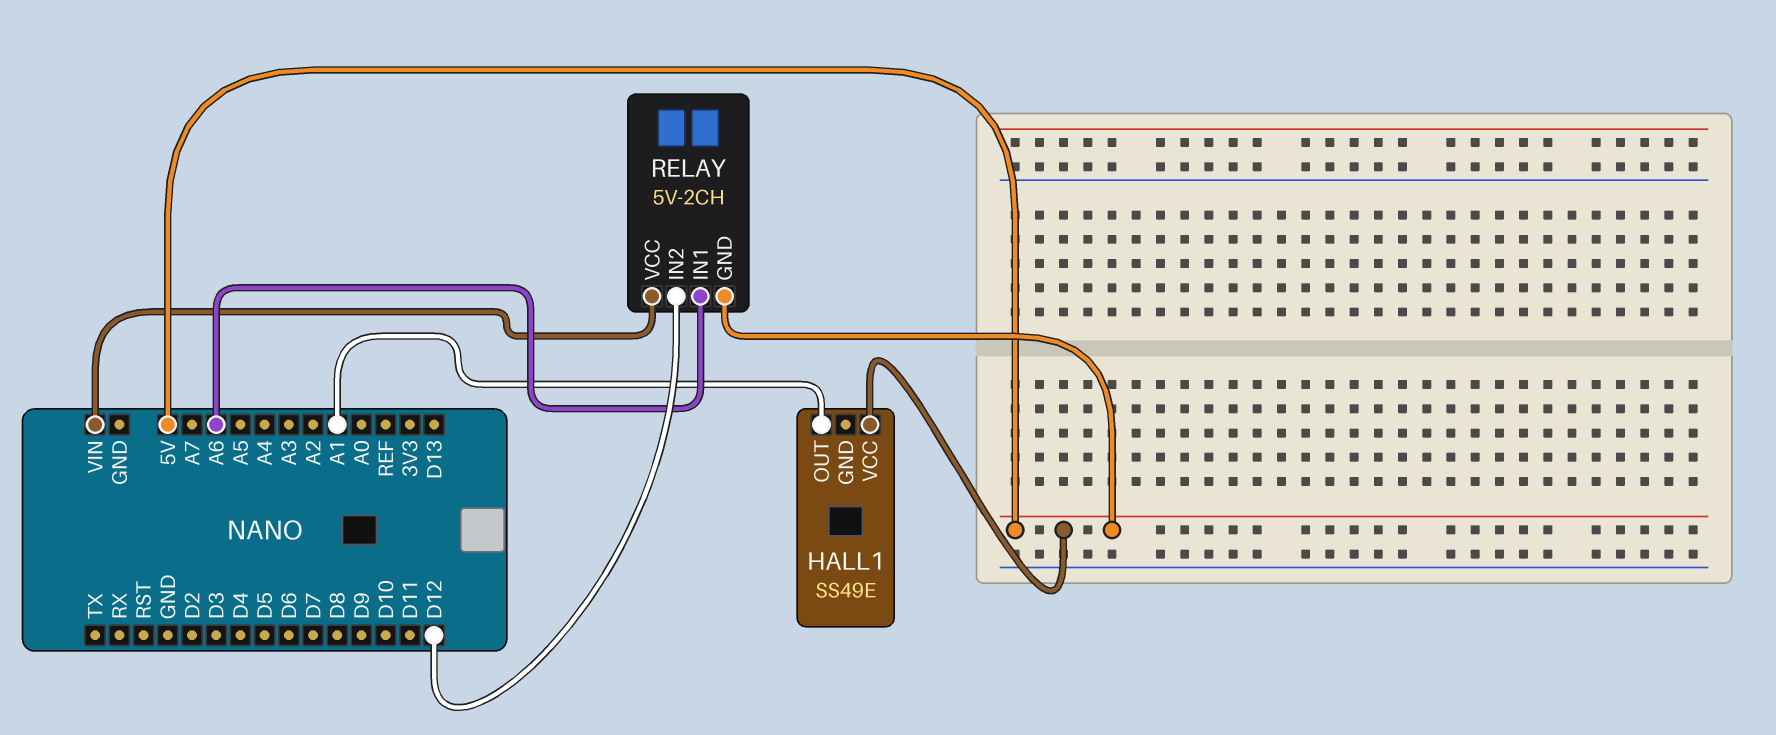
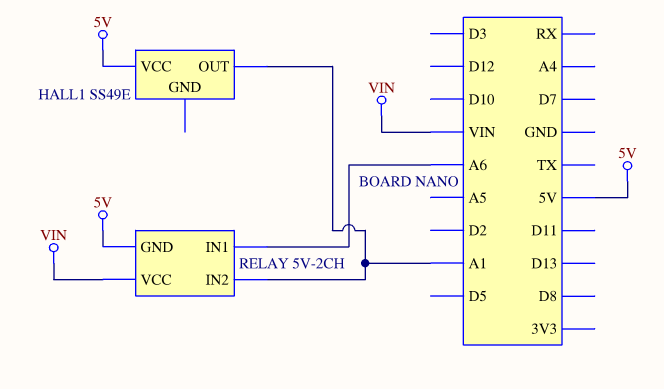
RELAY pin IN2: D12 -> A1

